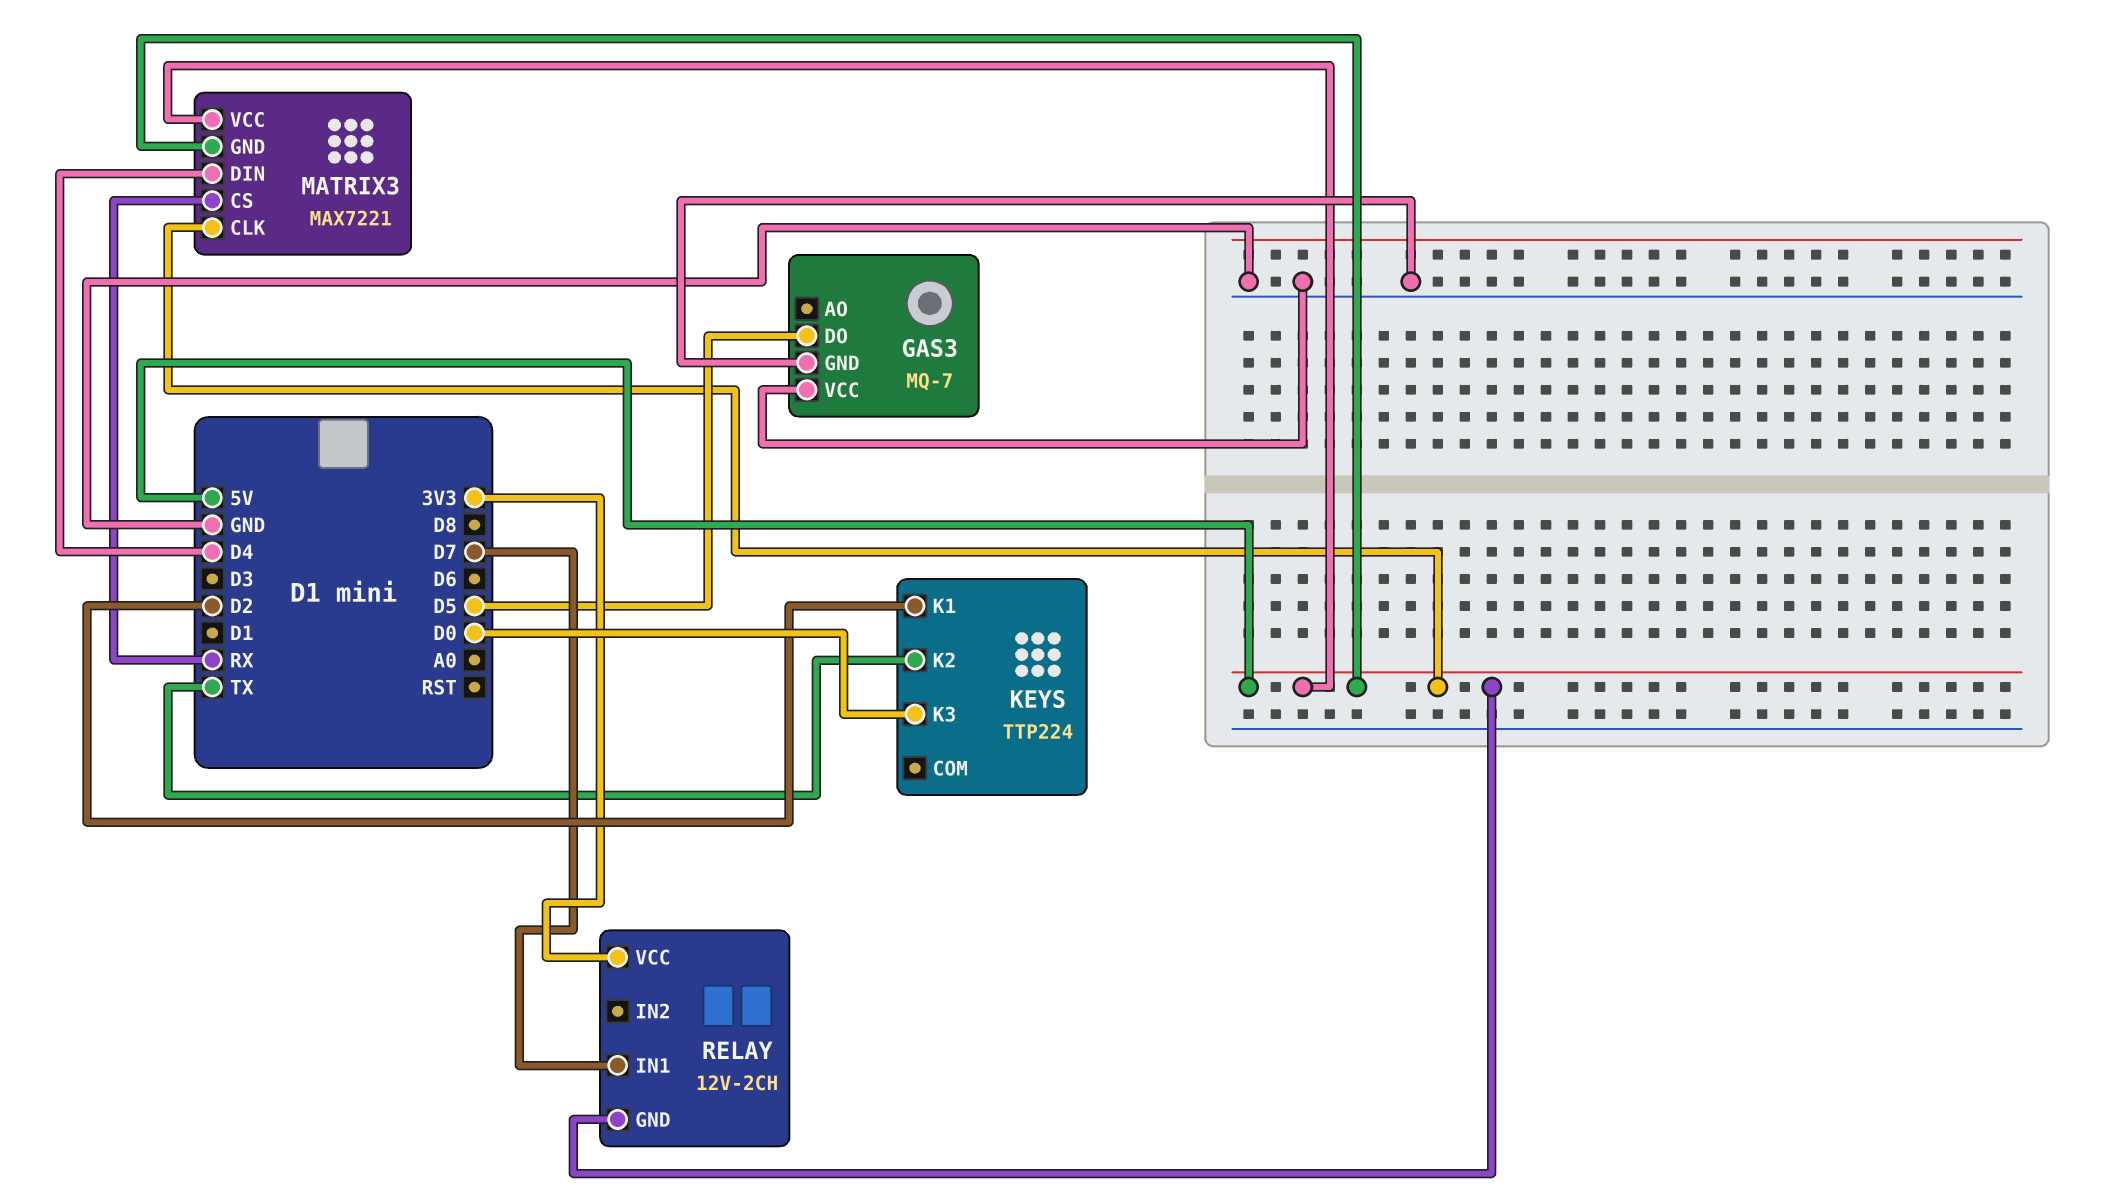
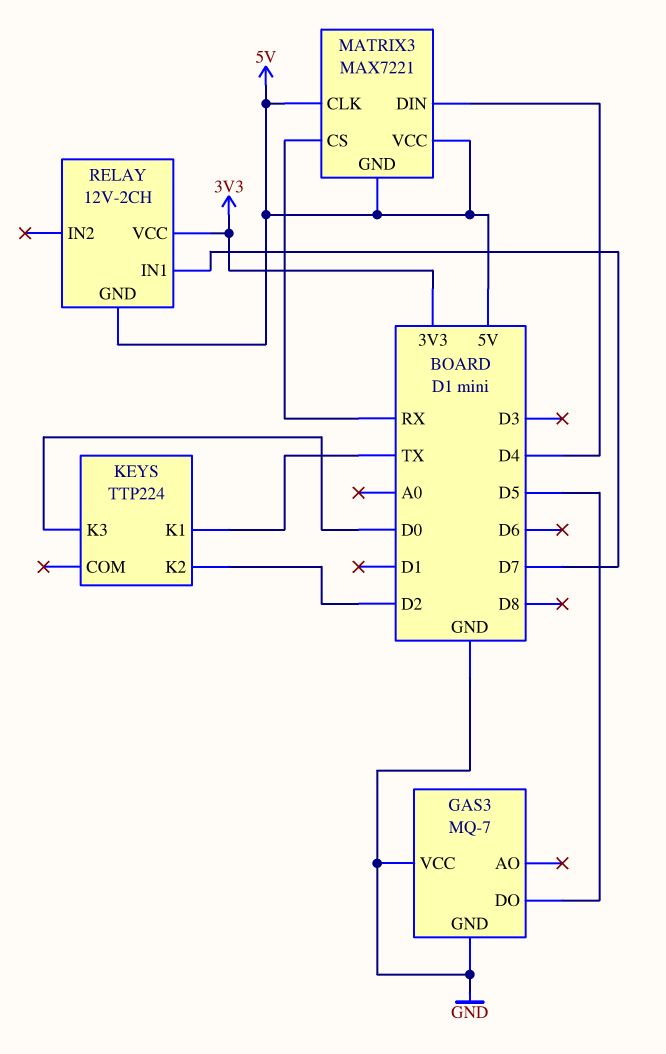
KEYS pin K1: D2 -> TX
KEYS pin K2: TX -> D2

